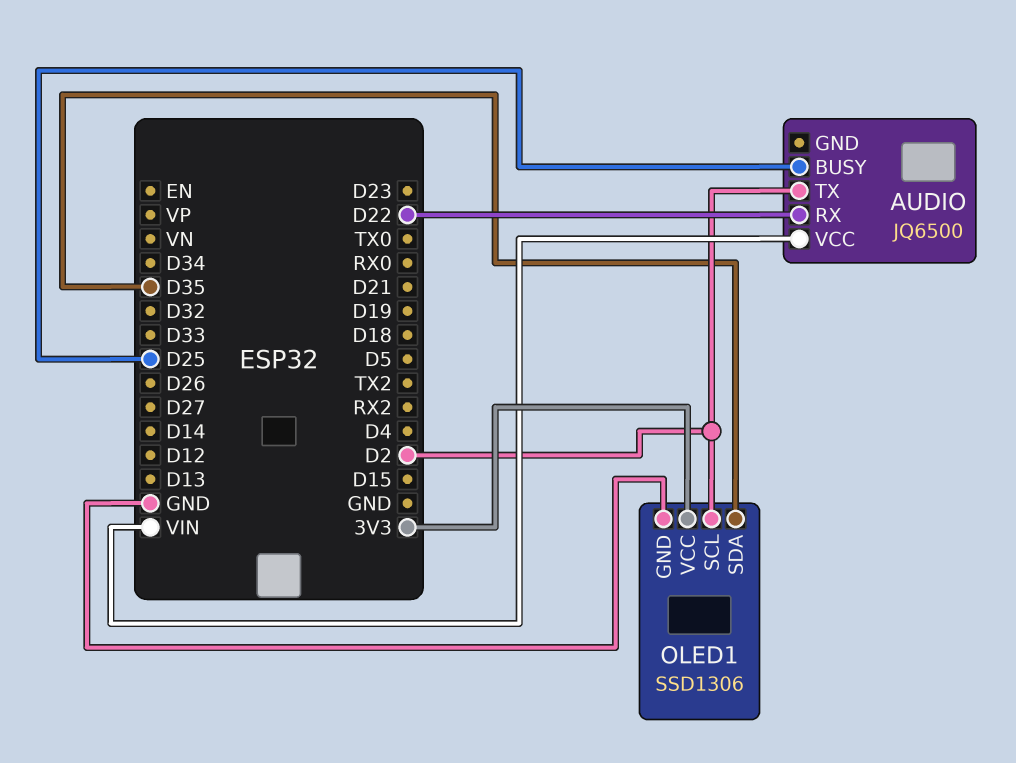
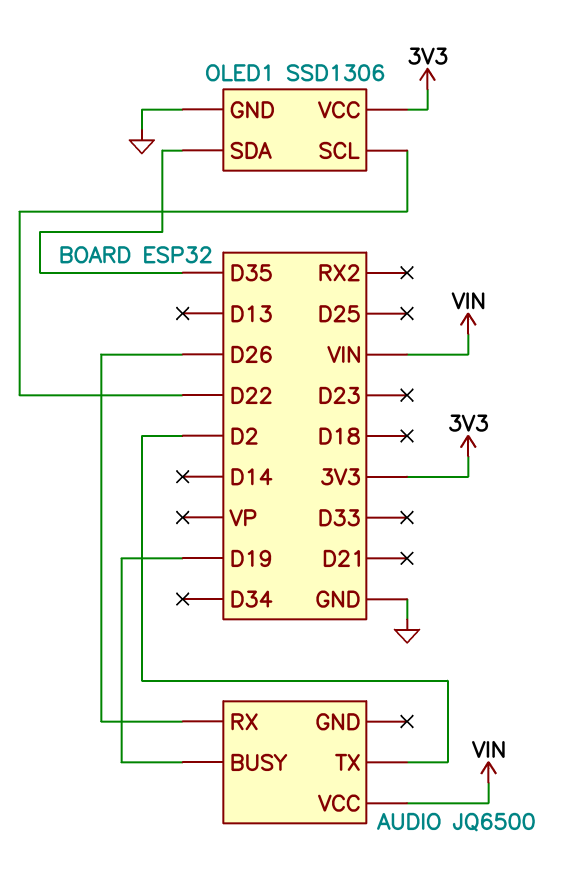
AUDIO pin BUSY: D25 -> D19
AUDIO pin RX: D22 -> D26
OLED1 pin SCL: D2 -> D22

